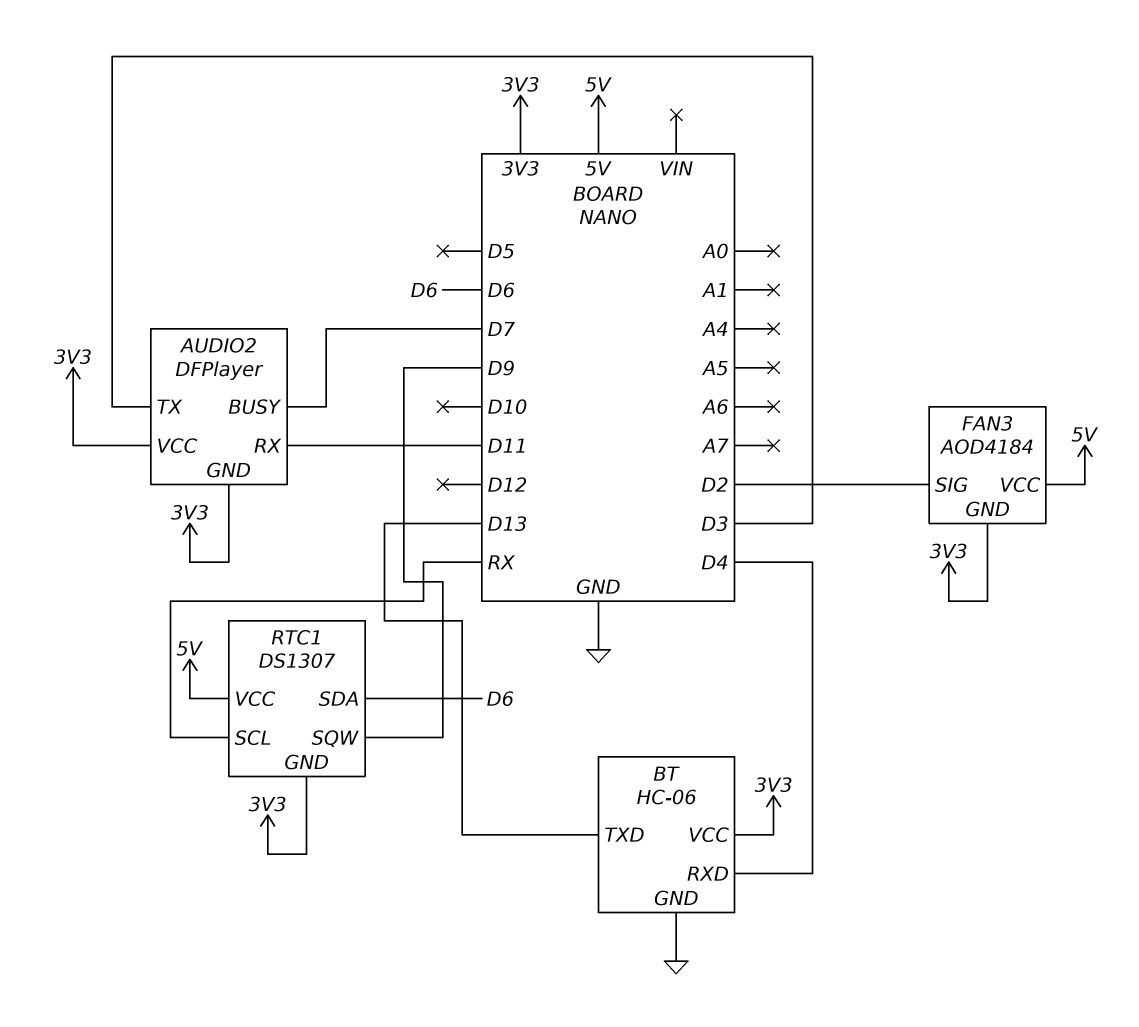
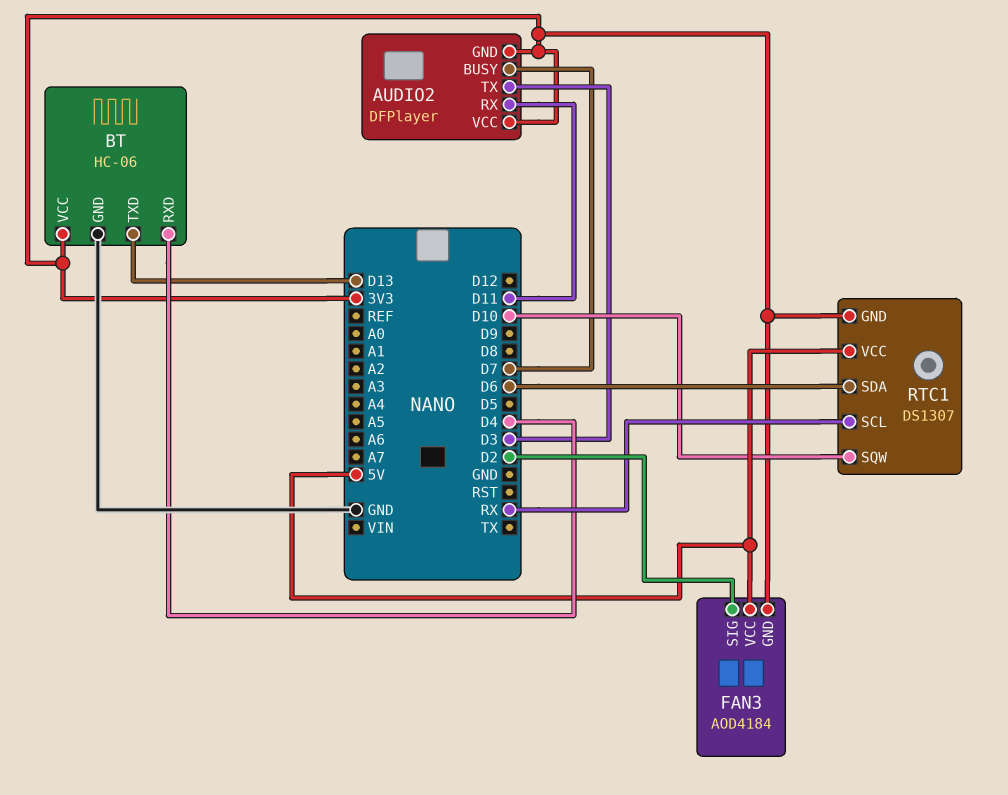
RTC1 pin SQW: D9 -> D10

